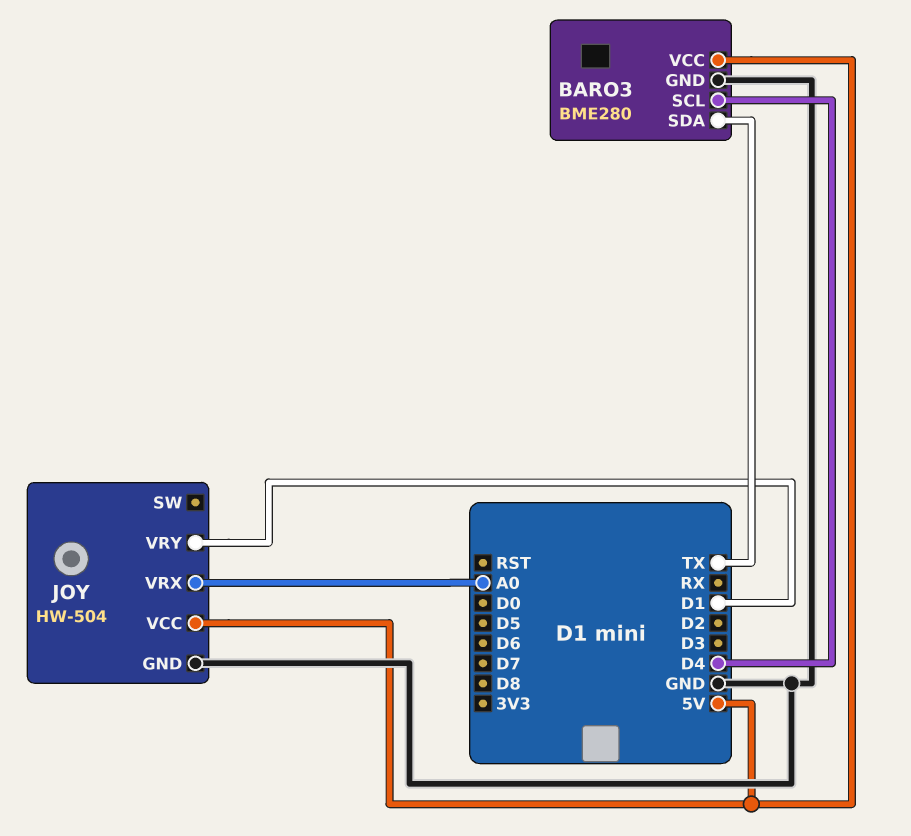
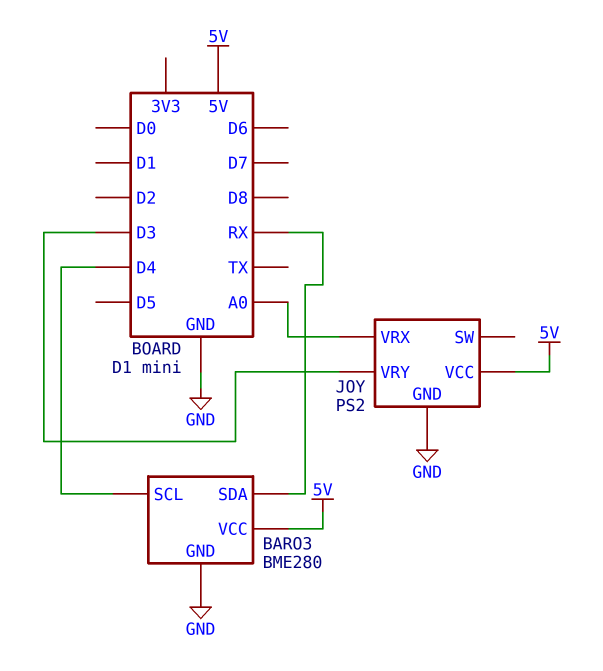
BARO3 pin SDA: TX -> RX
JOY: HW-504 -> PS2
JOY pin VRY: D1 -> D3

